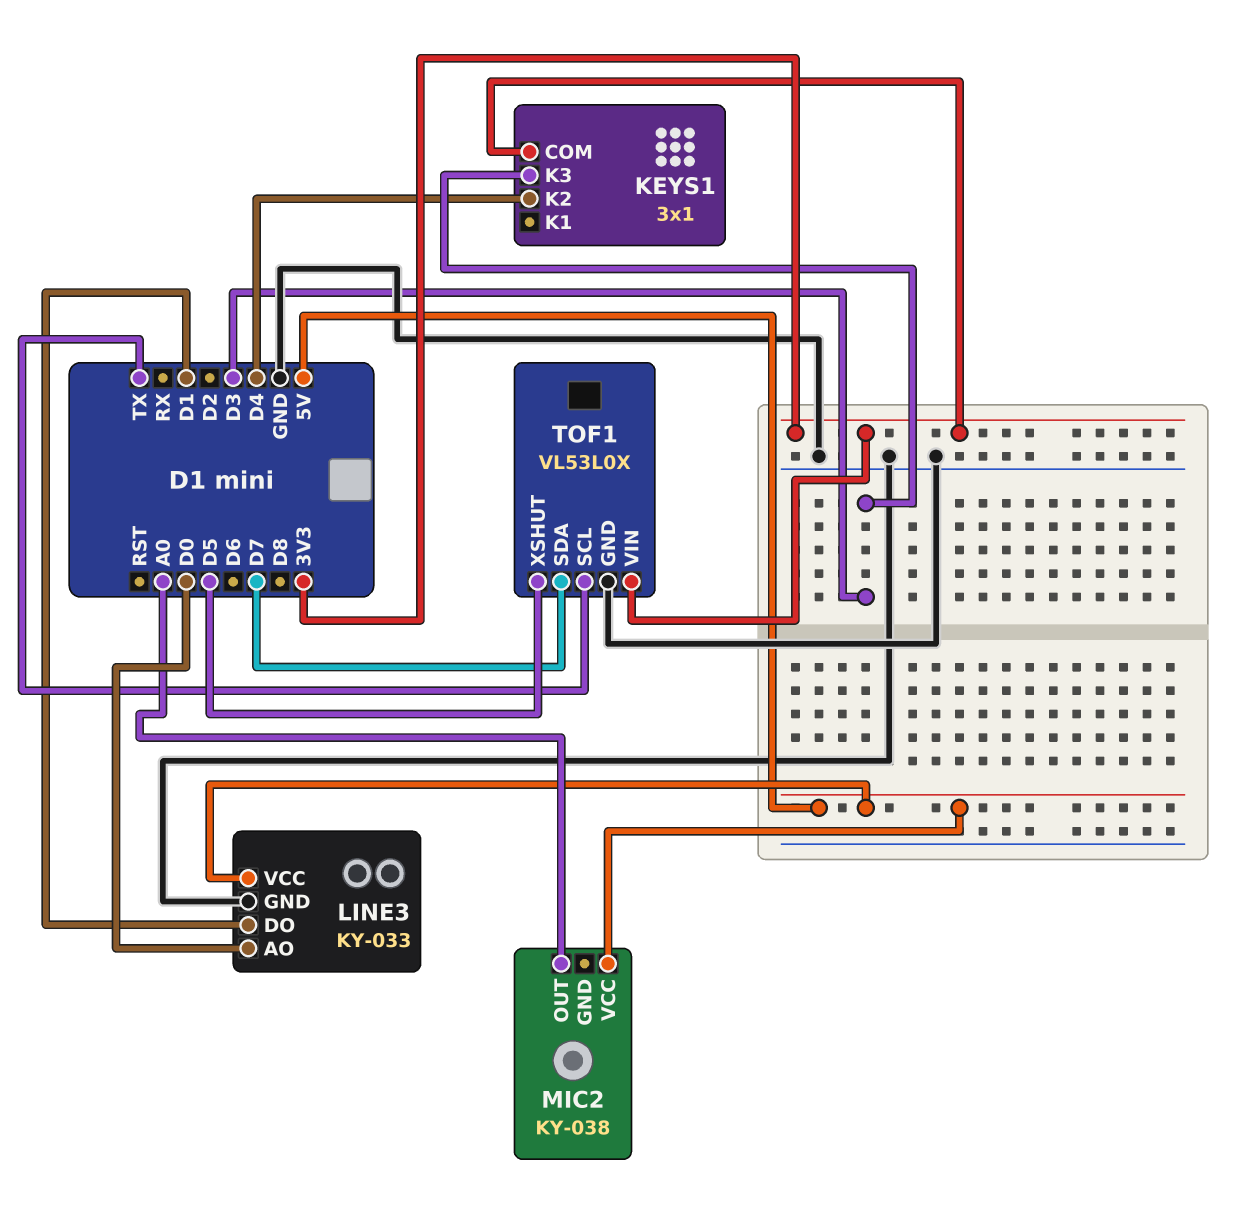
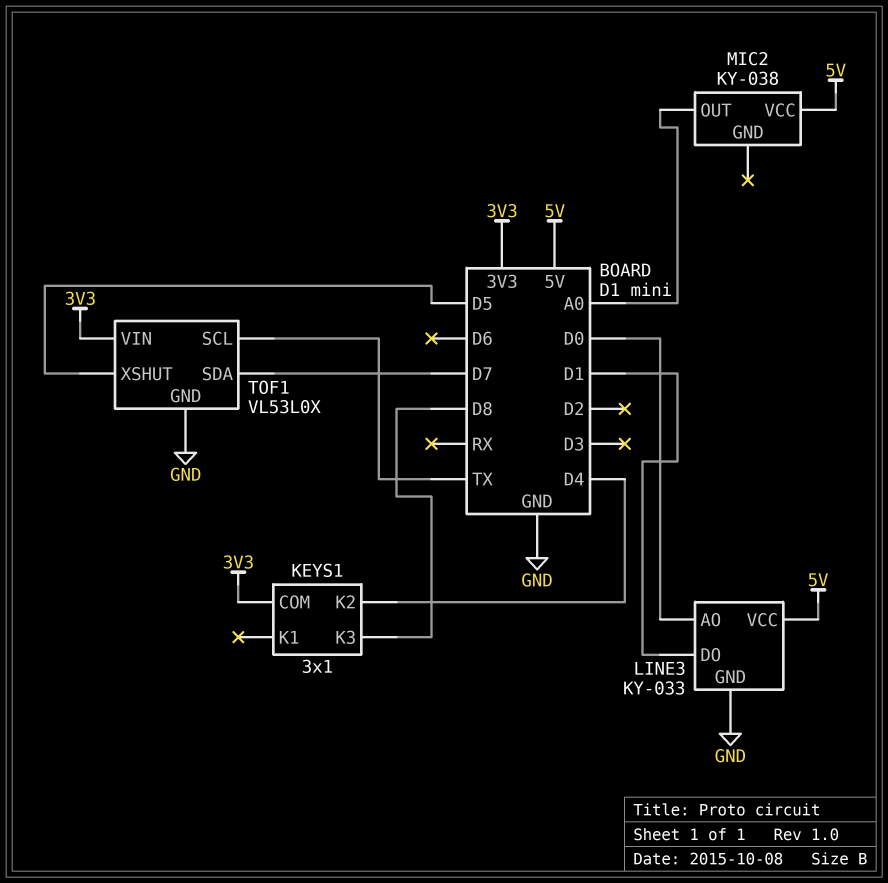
KEYS1 pin K3: D3 -> D8

